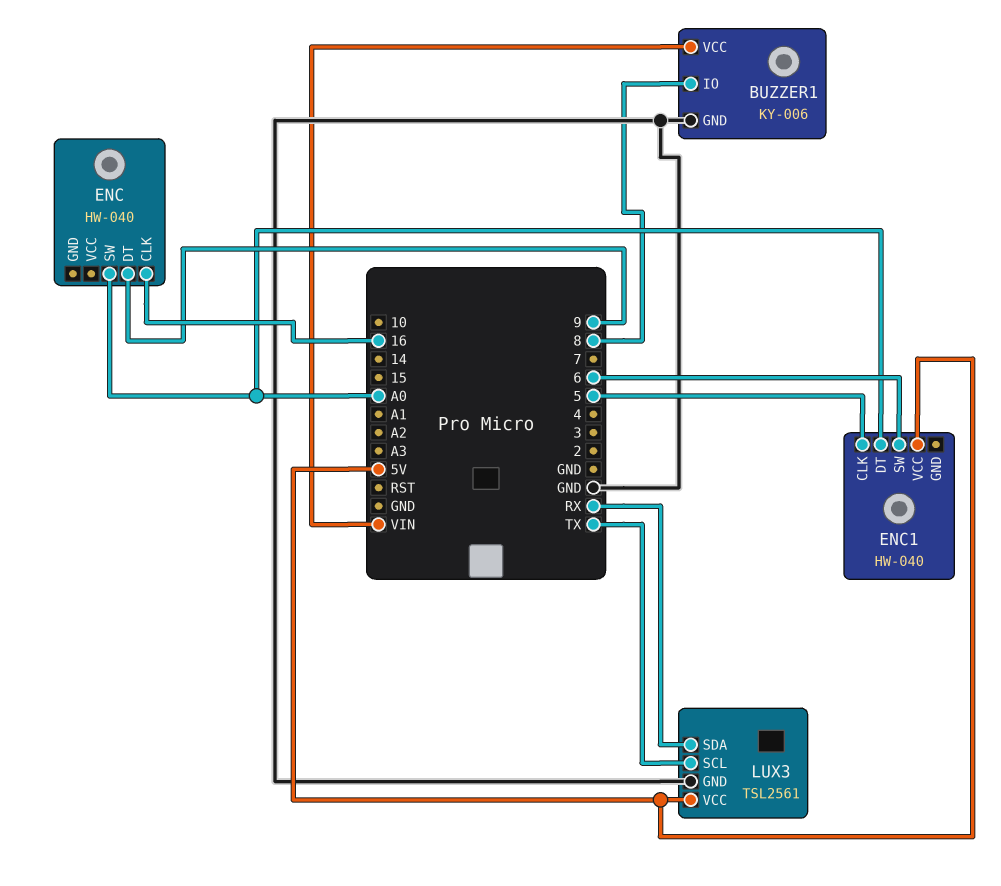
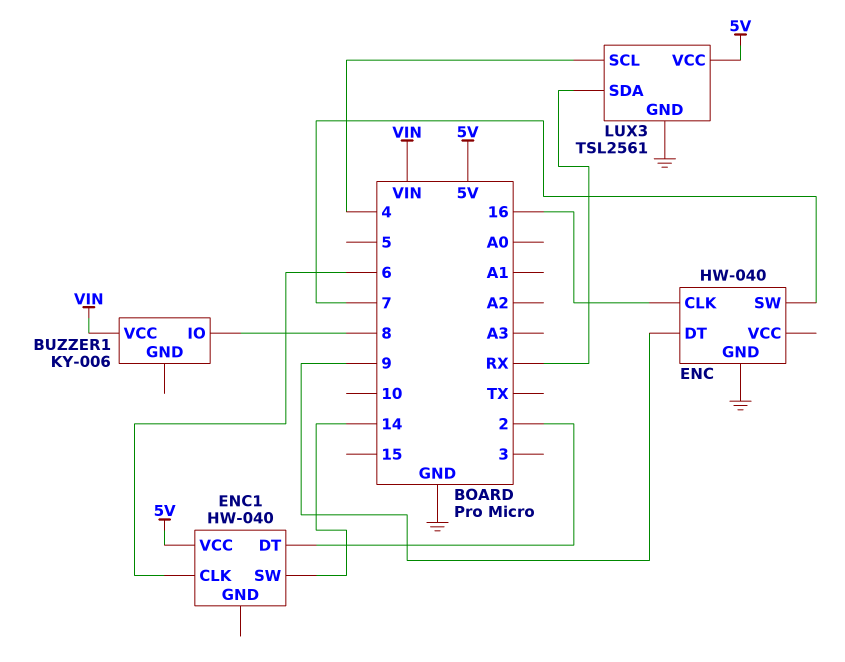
BUZZER1 pin GND: GND -> none
ENC pin GND: none -> GND
ENC pin SW: A0 -> 7
ENC1 pin CLK: 5 -> 6
ENC1 pin DT: A0 -> 2
ENC1 pin SW: 6 -> 14
LUX3 pin SCL: TX -> 4

